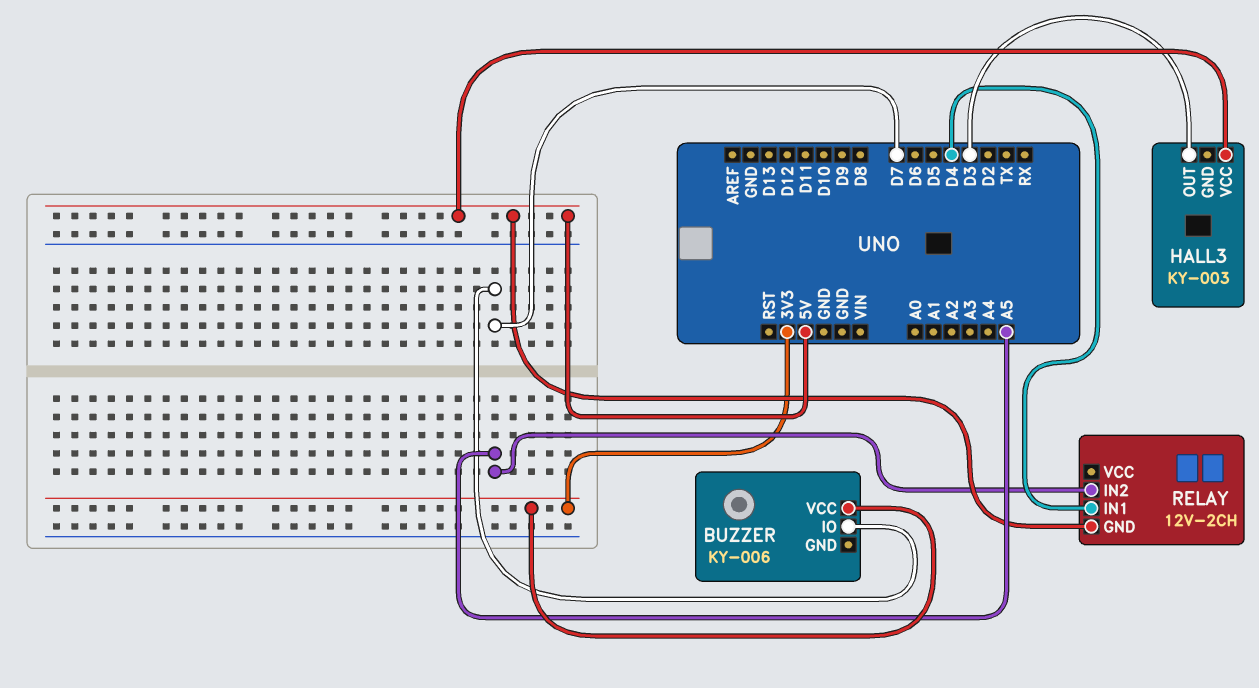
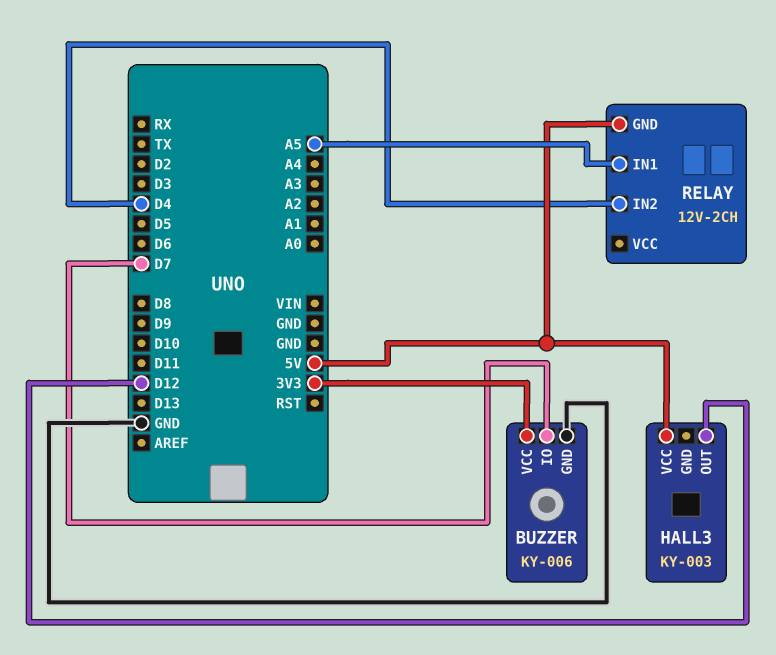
BUZZER pin GND: none -> GND
HALL3 pin OUT: D3 -> D12
RELAY pin IN1: D4 -> A5
RELAY pin IN2: A5 -> D4

